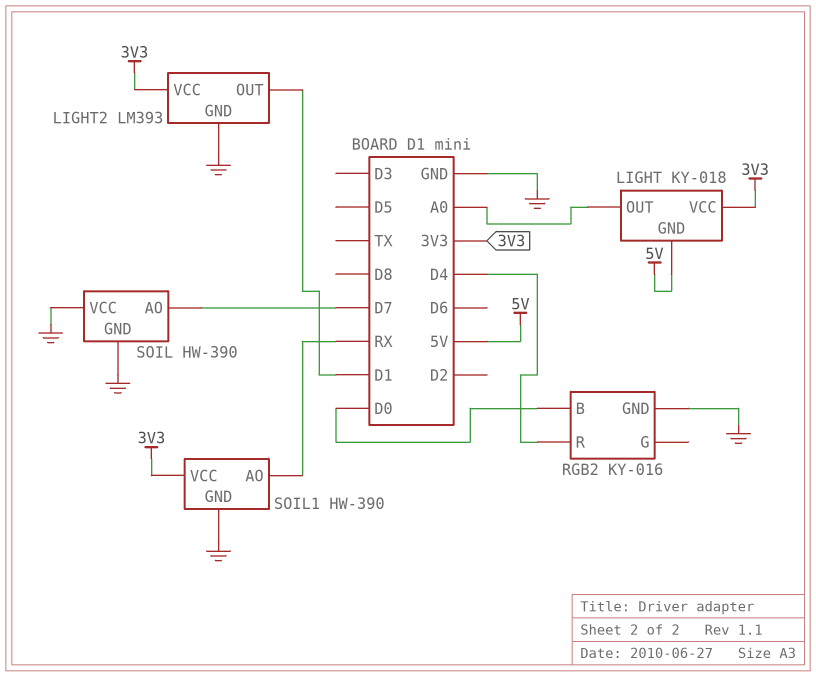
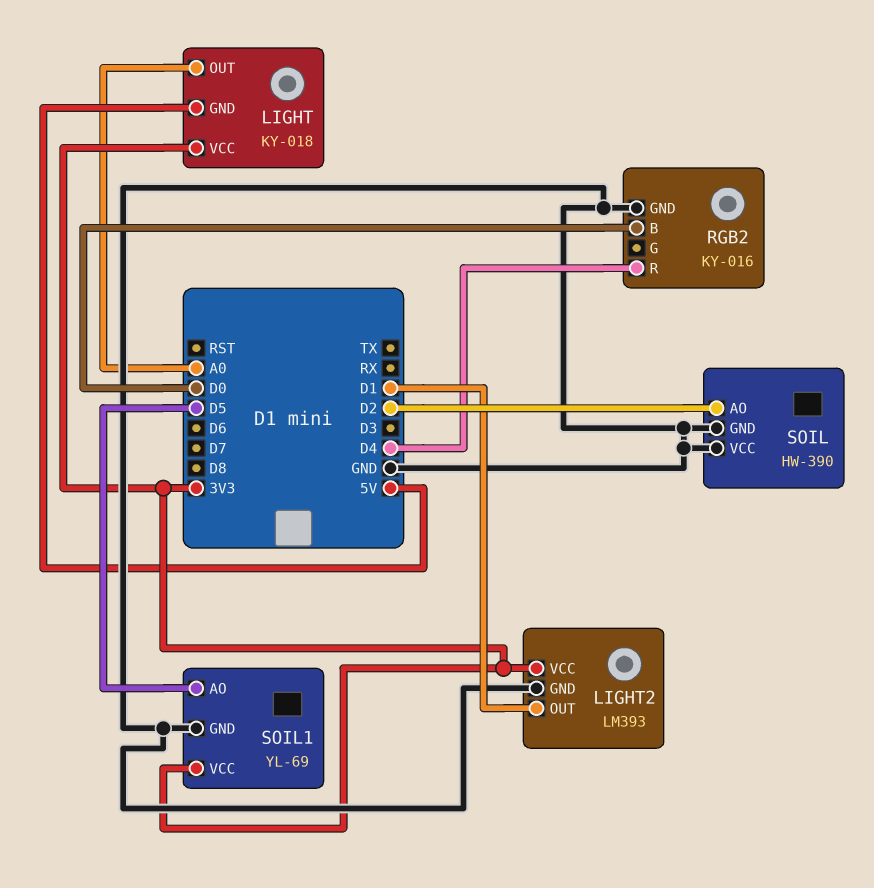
SOIL pin AO: D7 -> D2
SOIL1: HW-390 -> YL-69
SOIL1 pin AO: RX -> D5

